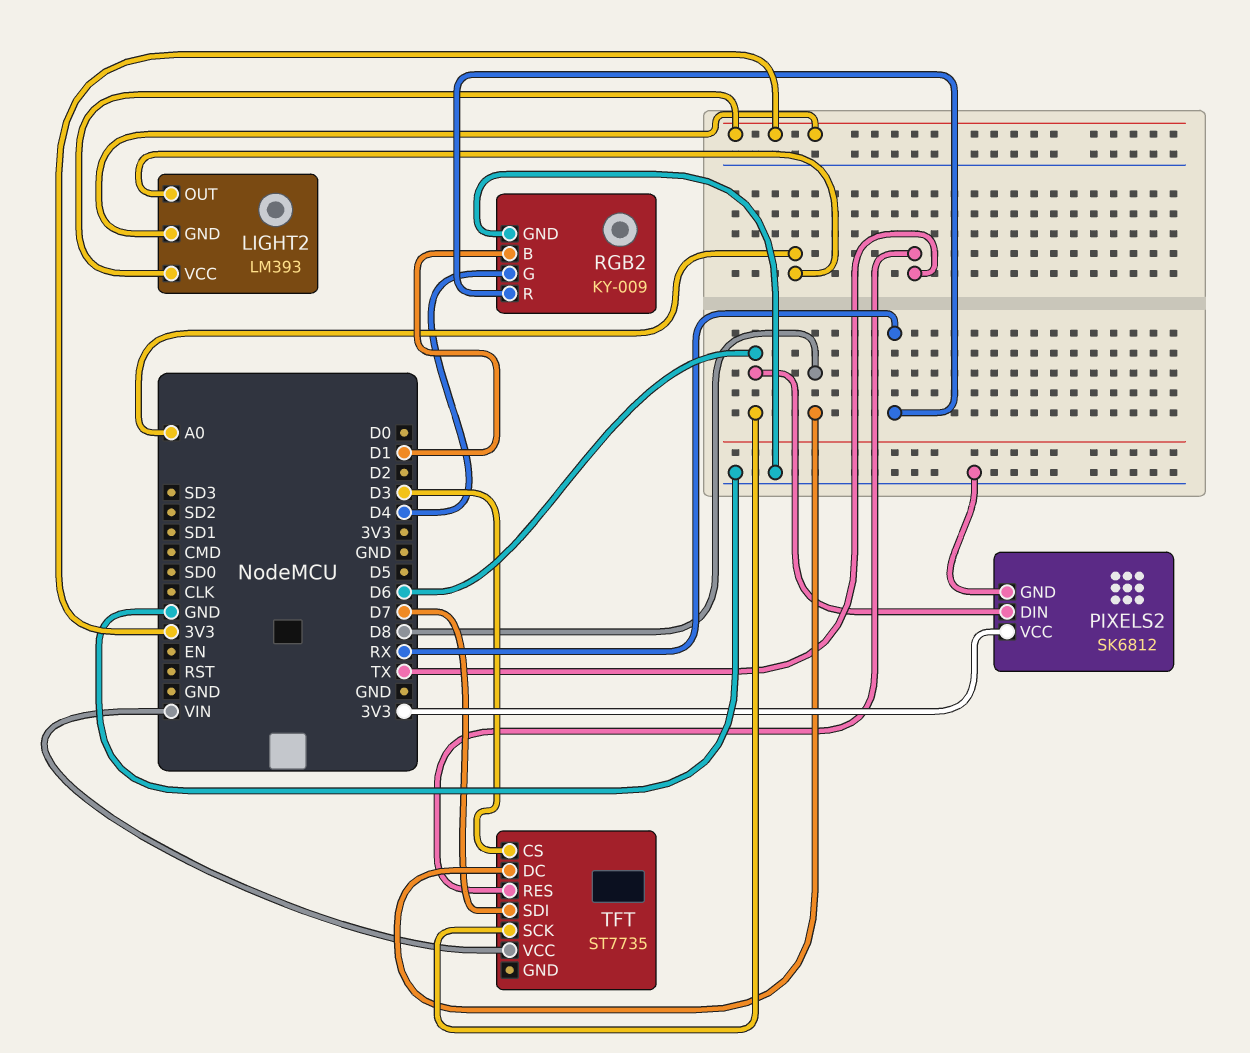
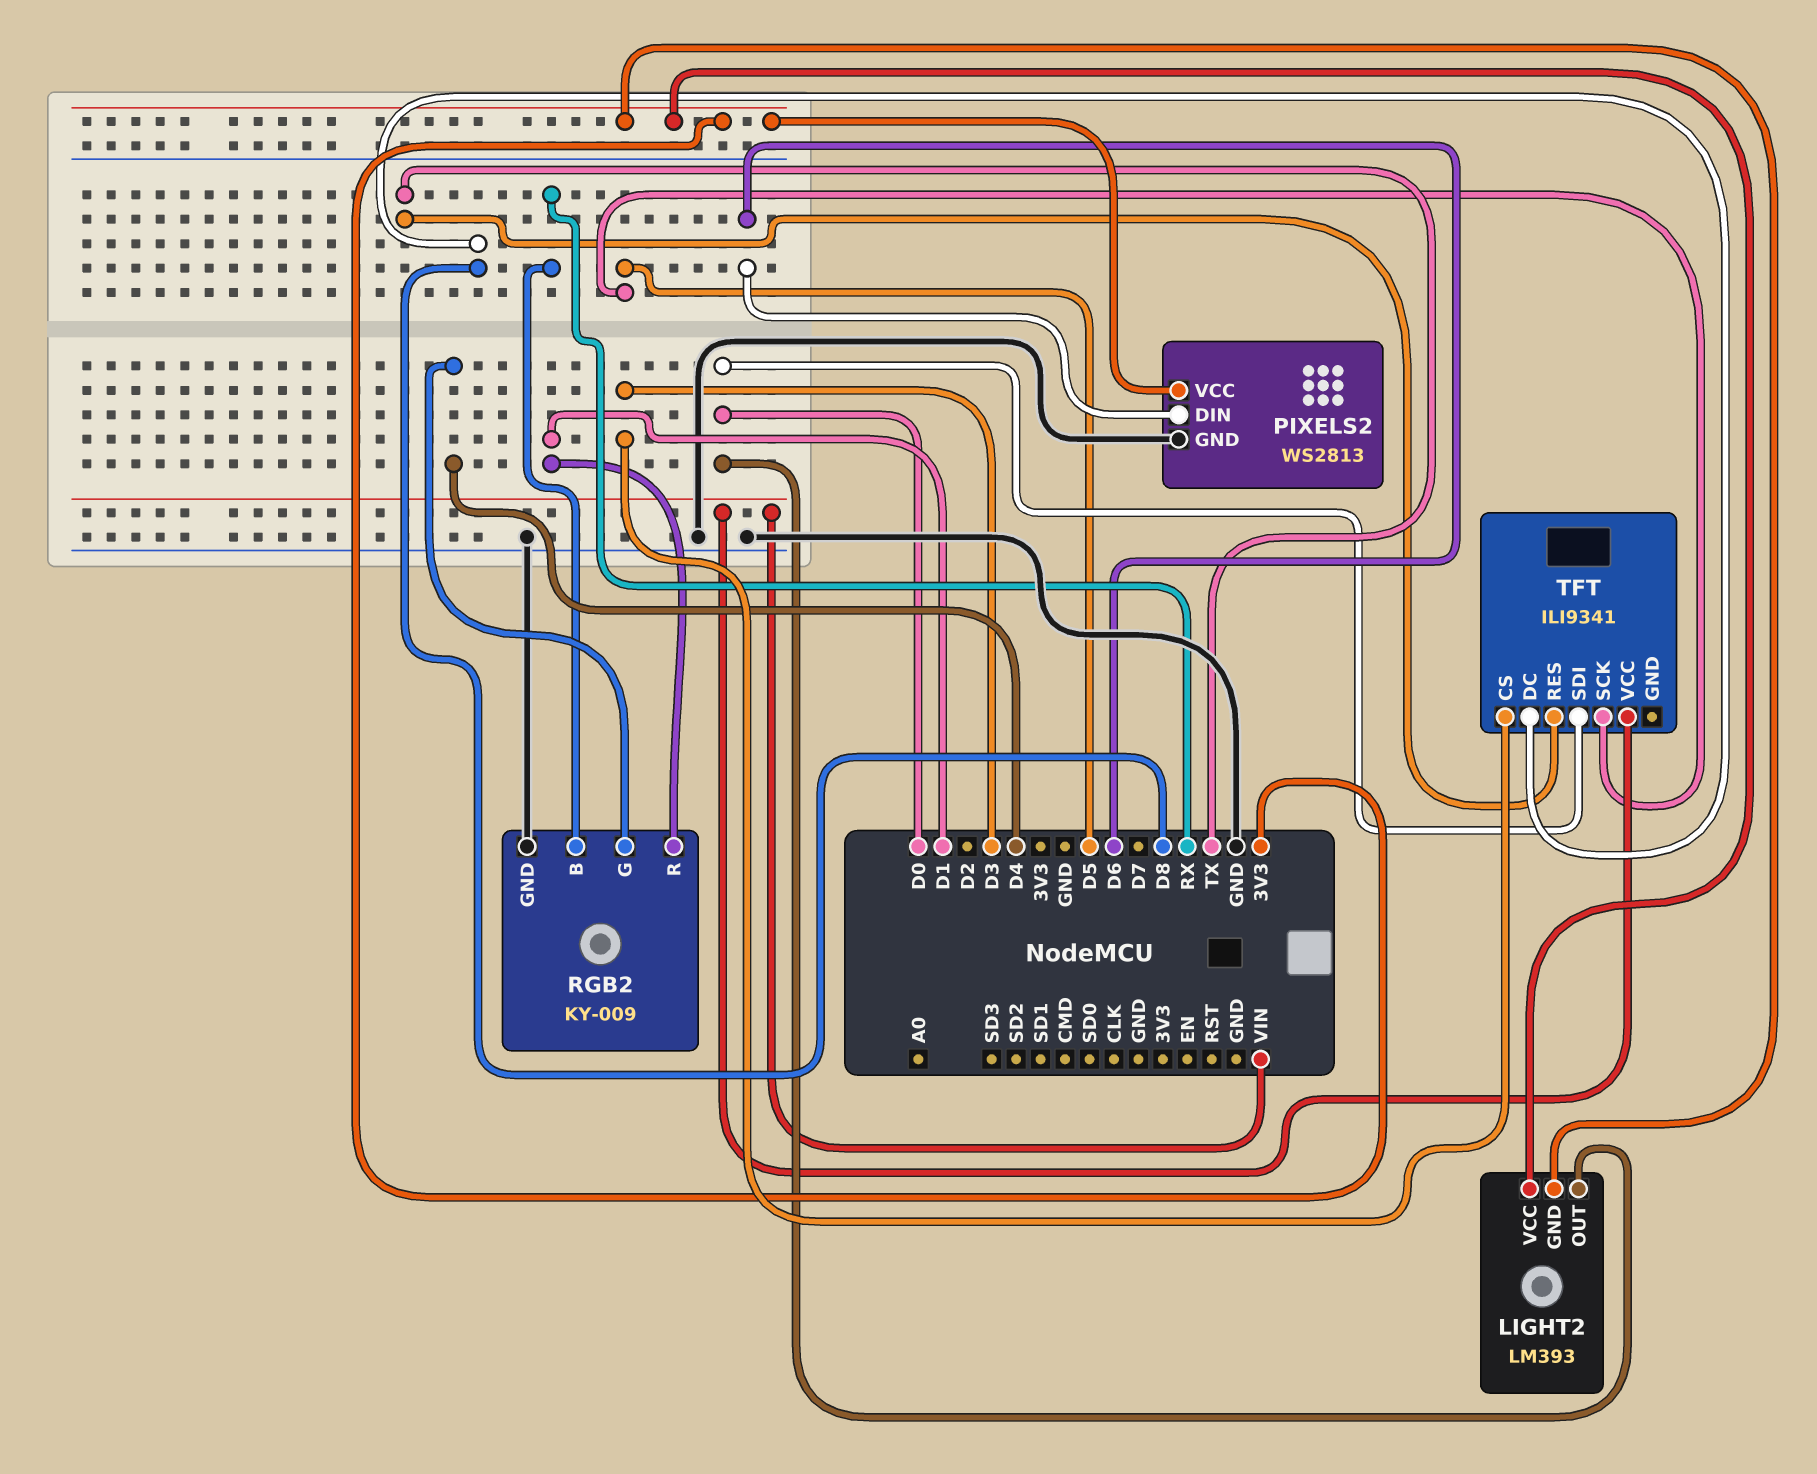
LIGHT2 pin OUT: A0 -> D0
PIXELS2: SK6812 -> WS2813
RGB2 pin B: D1 -> RX
RGB2 pin R: RX -> D1
TFT: ST7735 -> ILI9341
TFT pin SCK: D6 -> D5
TFT pin SDI: D7 -> D0

